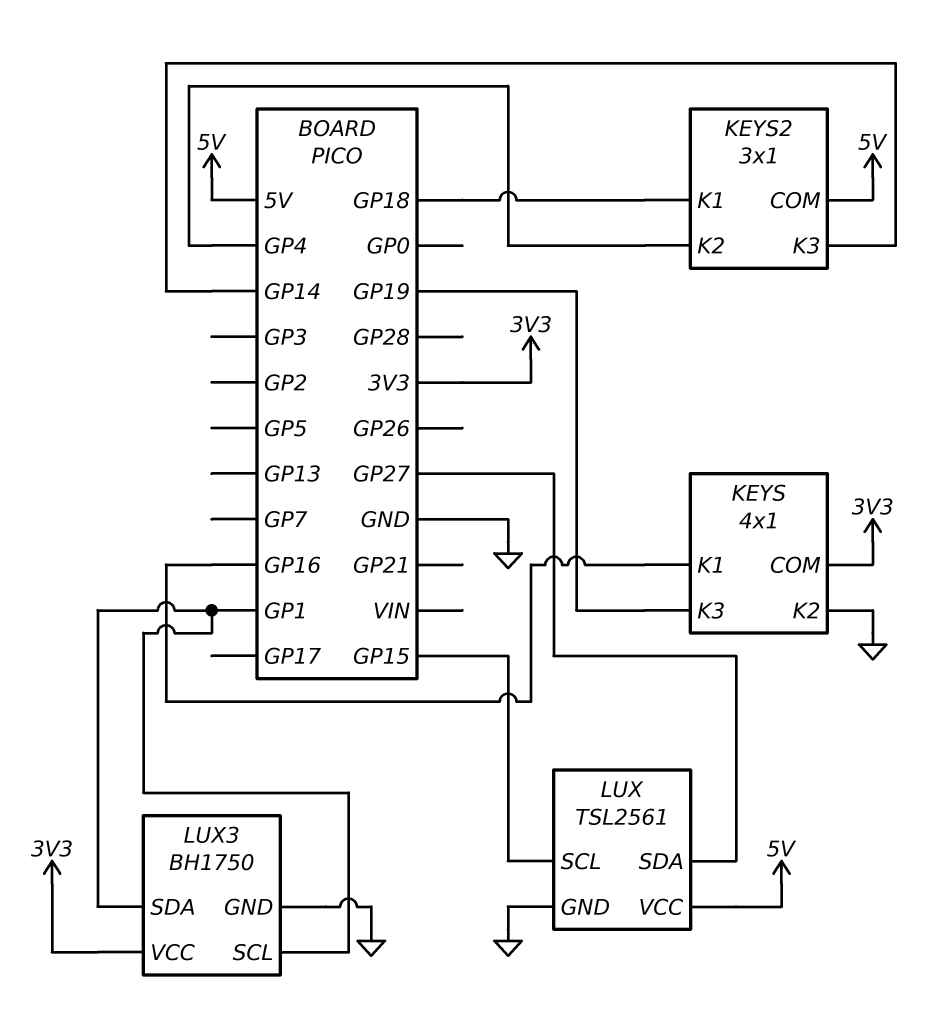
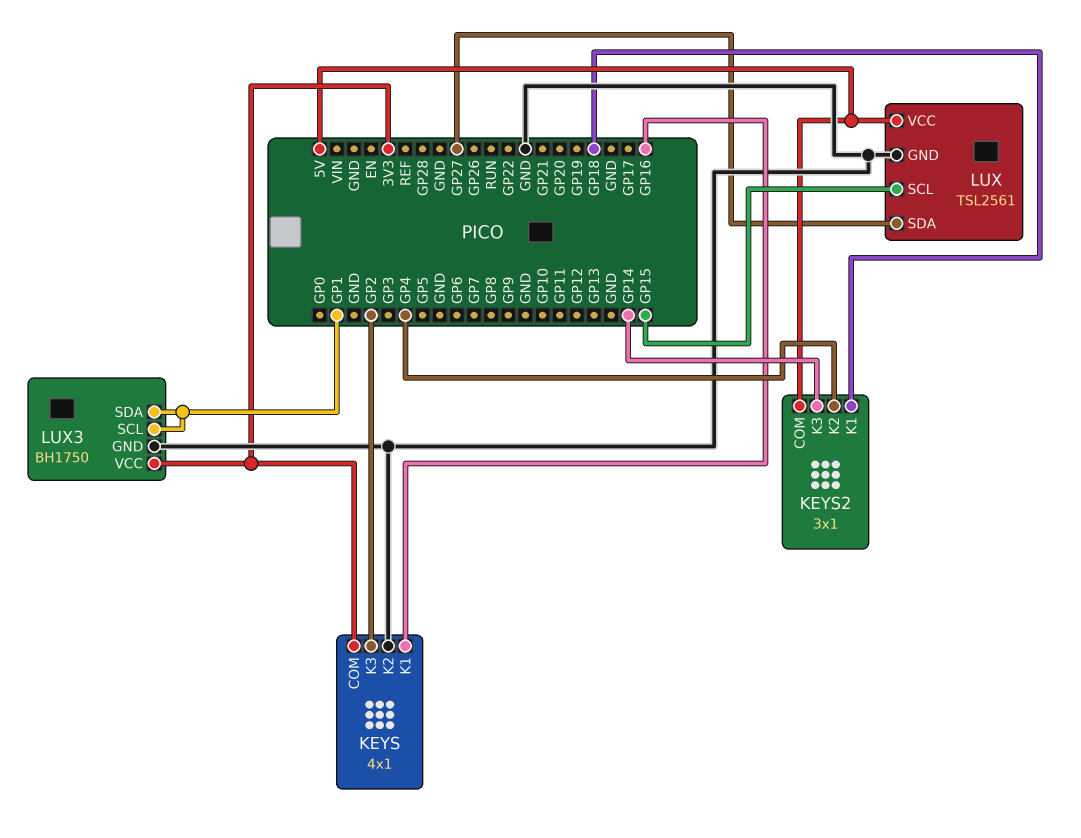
KEYS pin K3: GP19 -> GP2

